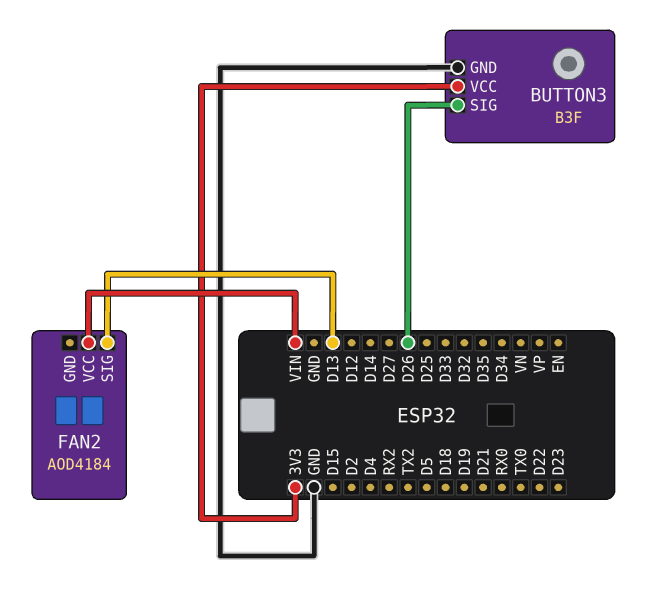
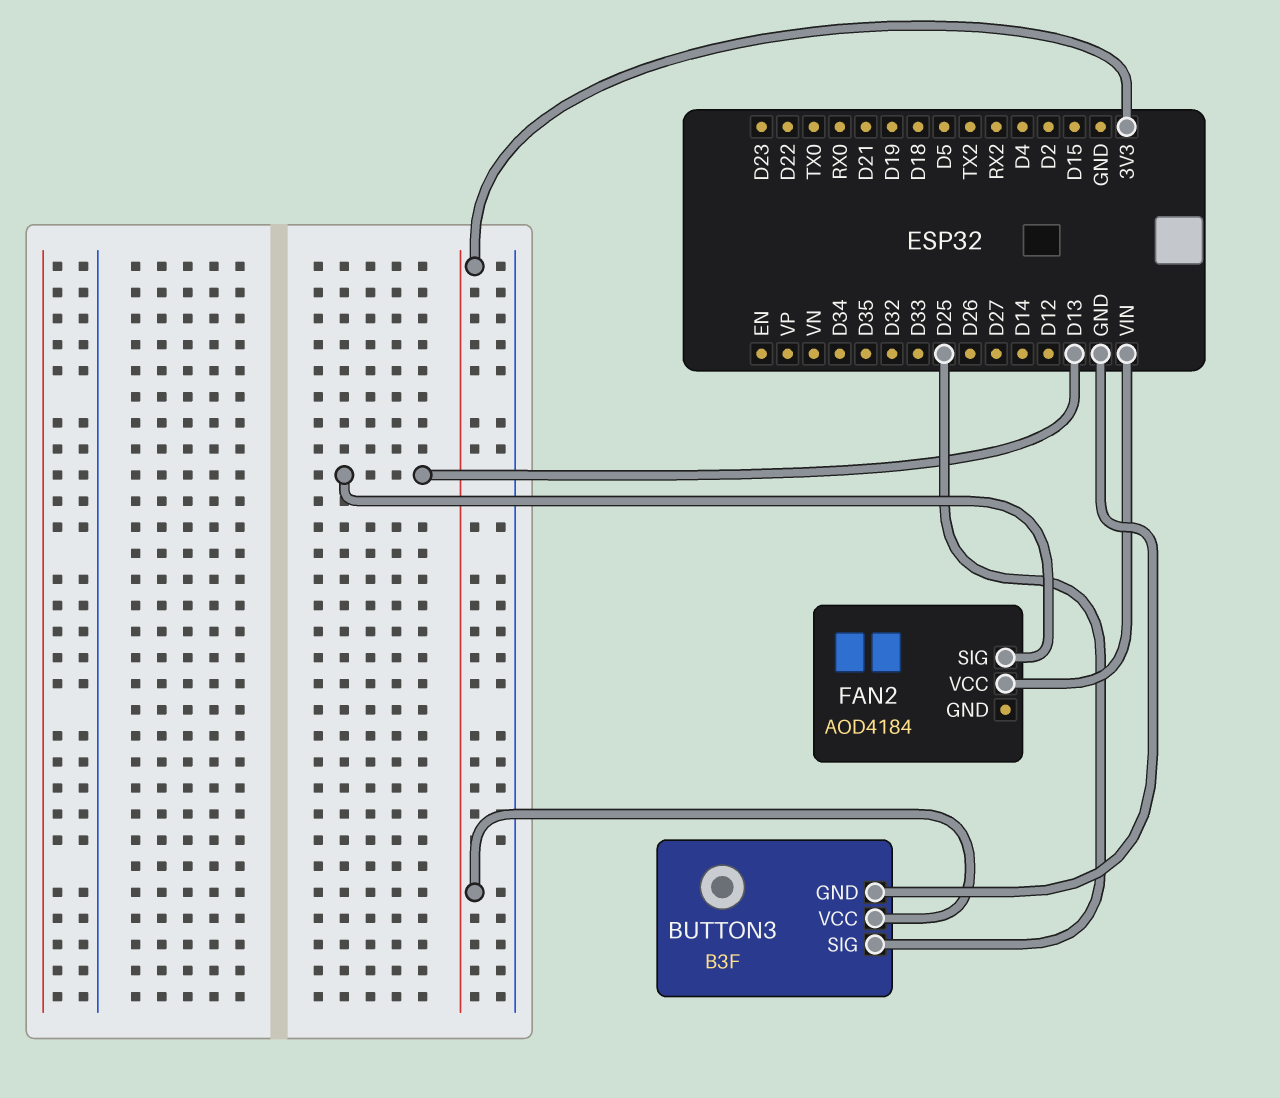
BUTTON3 pin SIG: D26 -> D25

